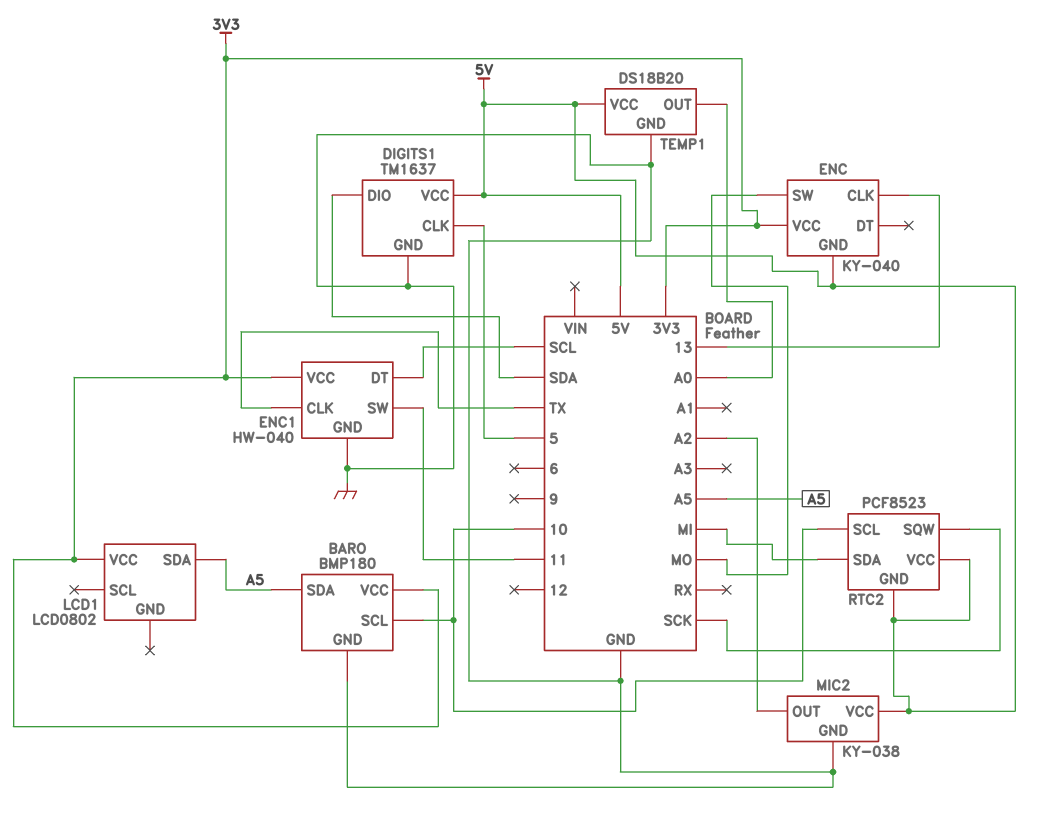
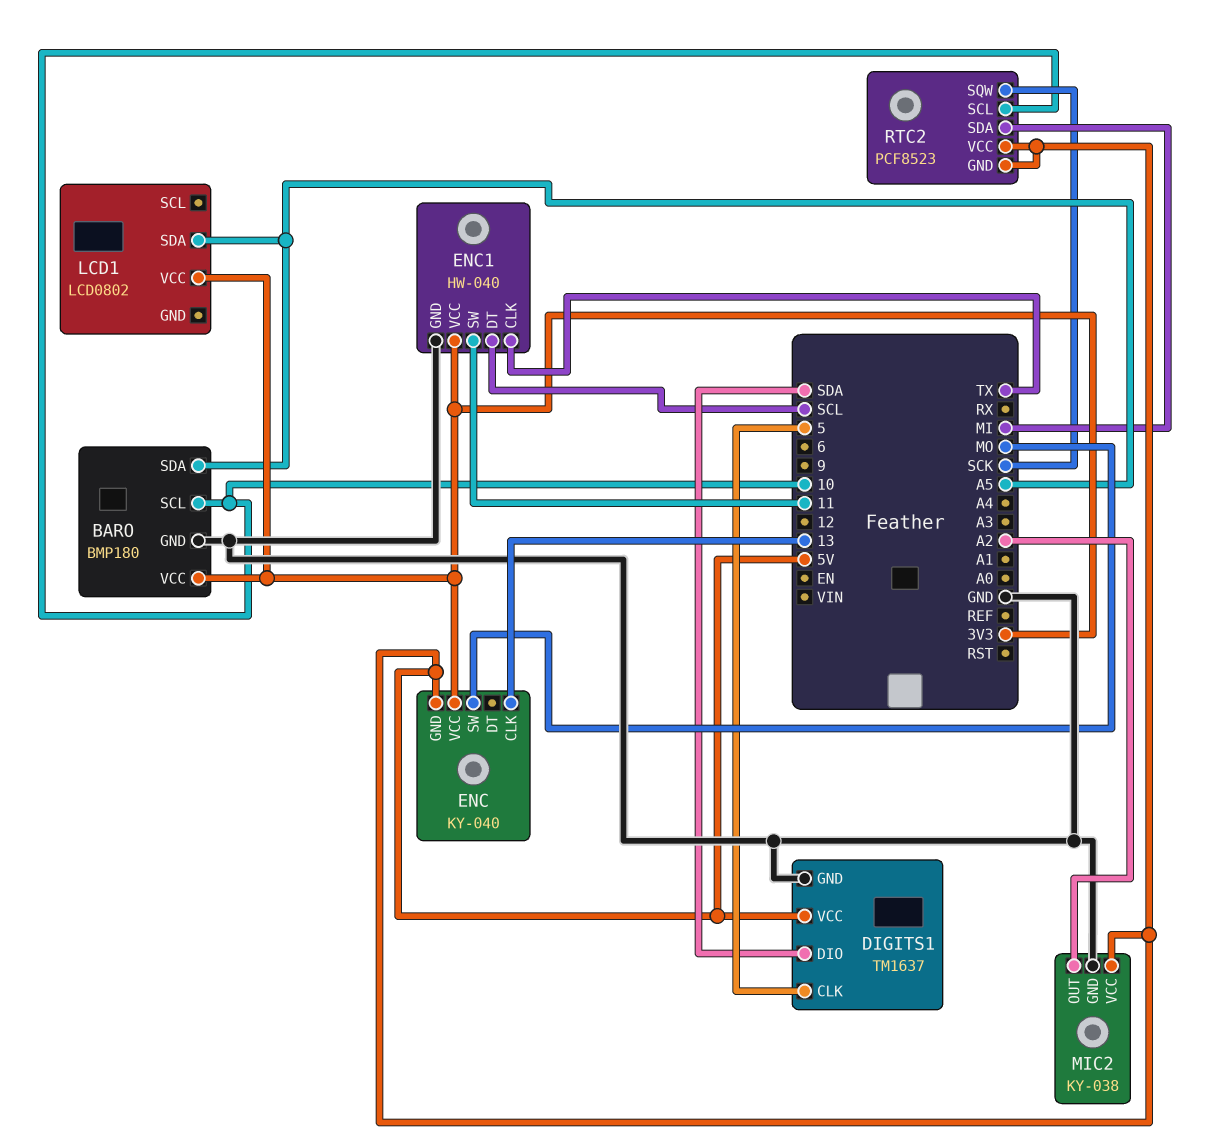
TEMP1: DS18B20 -> none
TEMP1 pin GND: GND -> none
TEMP1 pin OUT: A0 -> none
TEMP1 pin VCC: 5V -> none

